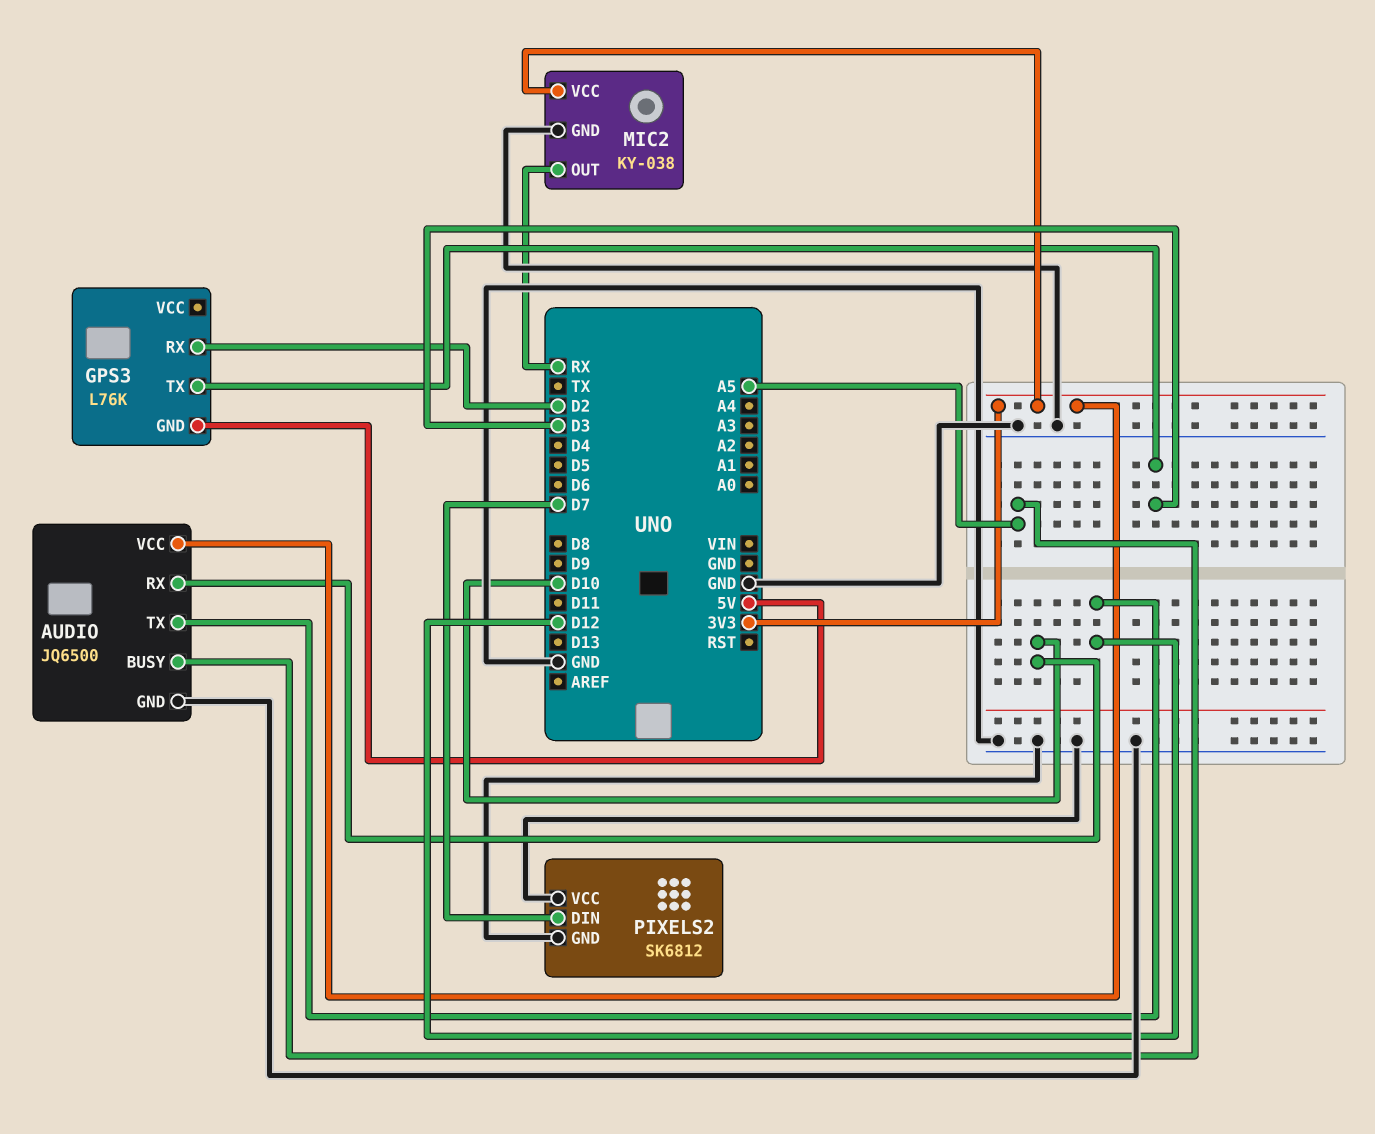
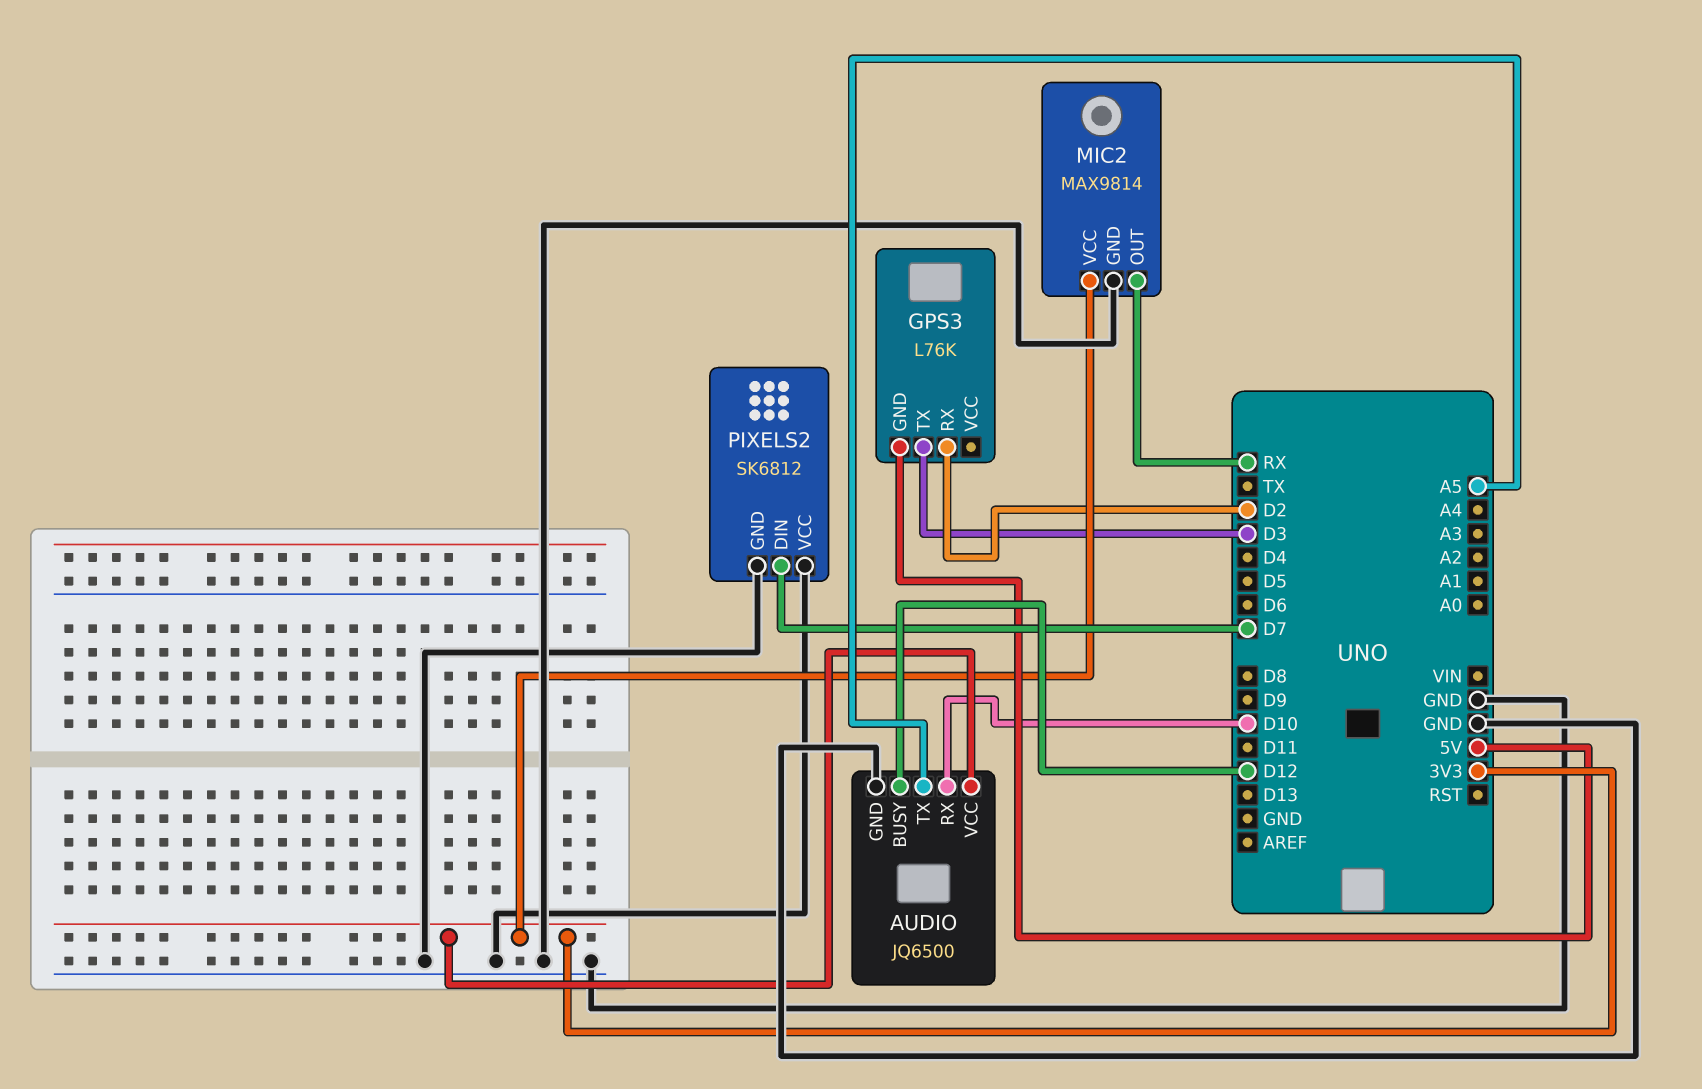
AUDIO pin BUSY: A5 -> D12
AUDIO pin TX: D12 -> A5
MIC2: KY-038 -> MAX9814

